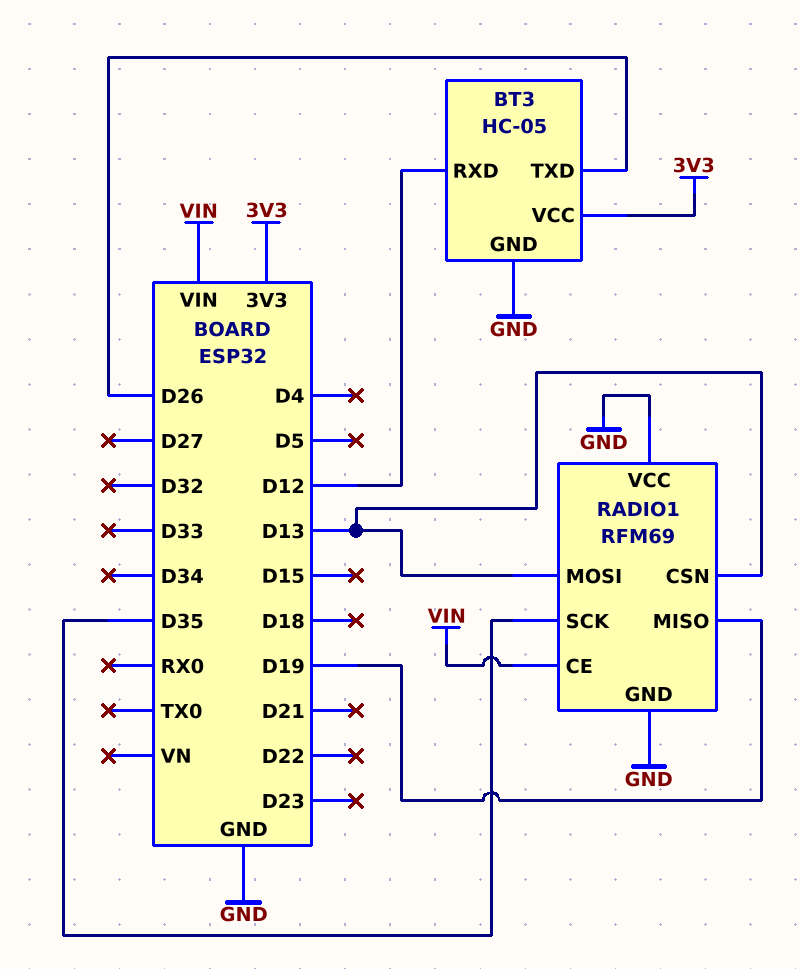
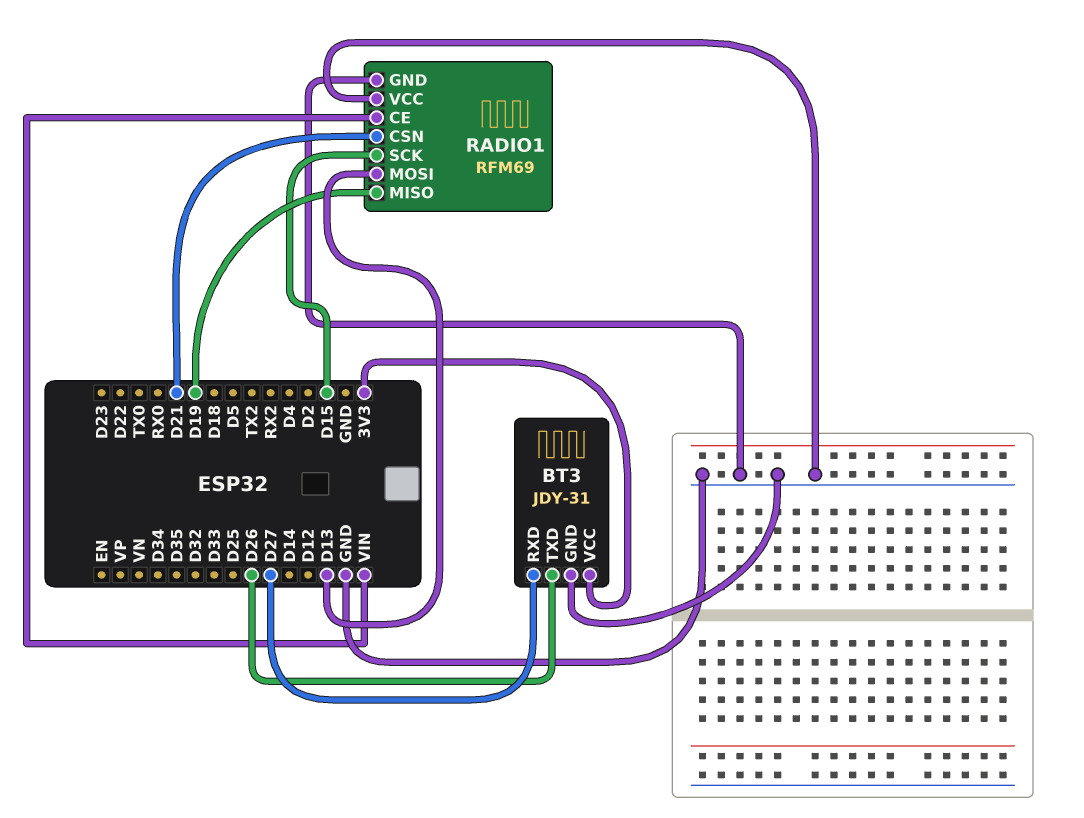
BT3: HC-05 -> JDY-31
BT3 pin RXD: D12 -> D27
RADIO1 pin CSN: D13 -> D21
RADIO1 pin SCK: D35 -> D15

